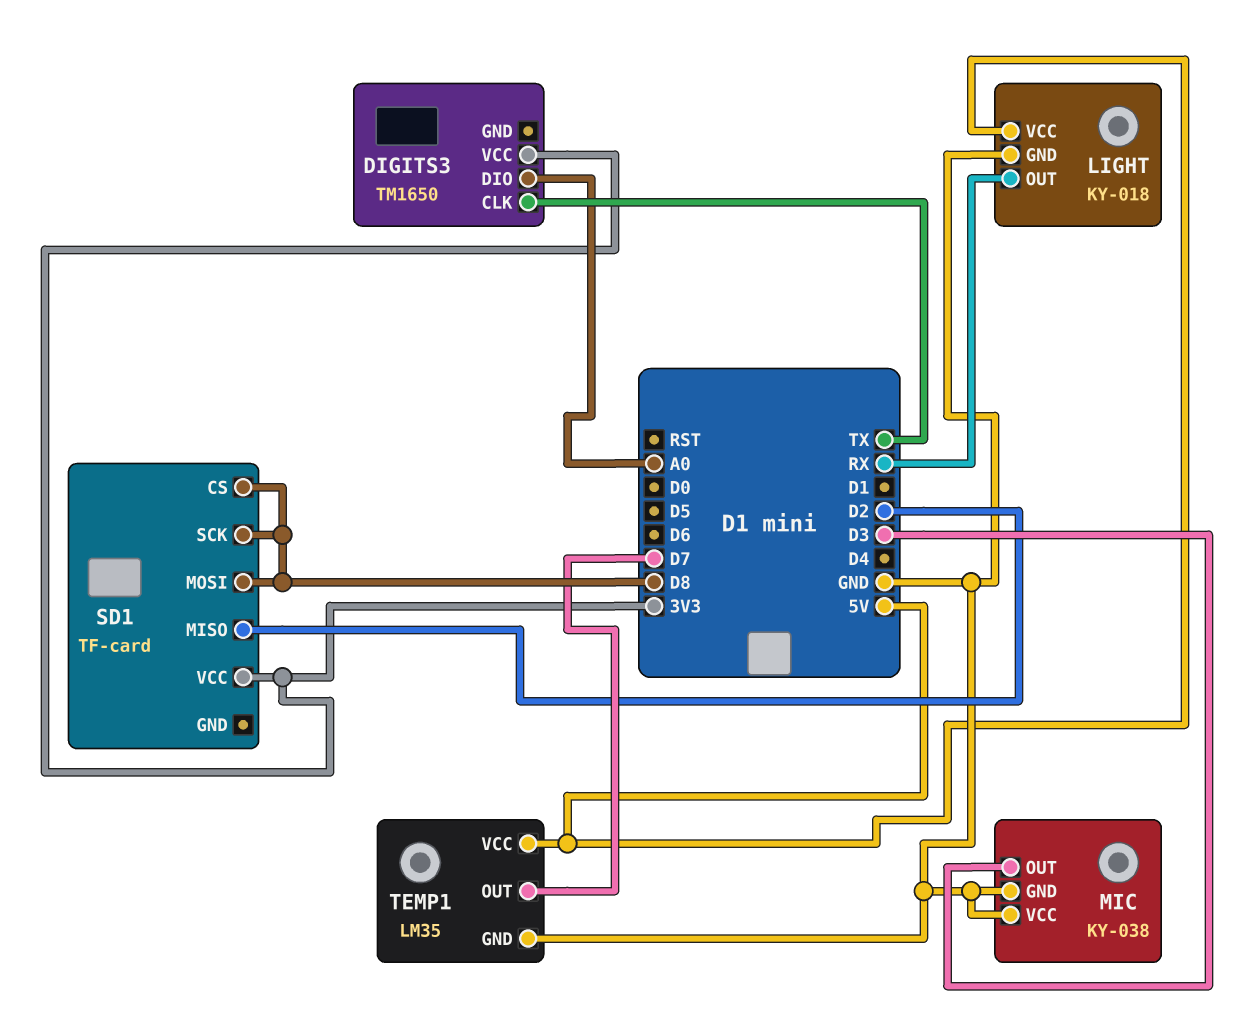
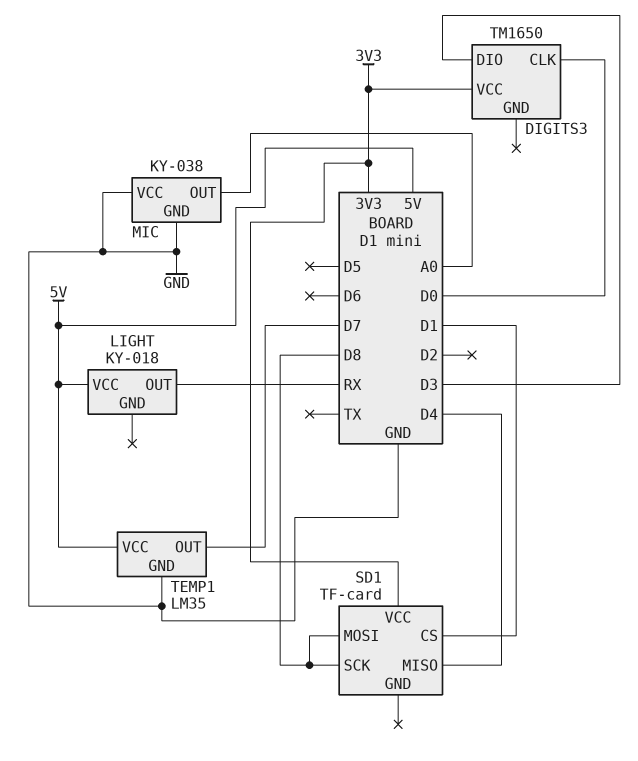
DIGITS3 pin CLK: TX -> D0
DIGITS3 pin DIO: A0 -> D3
LIGHT pin GND: GND -> none
MIC pin OUT: D3 -> A0
SD1 pin CS: D8 -> D1
SD1 pin MISO: D2 -> D4

